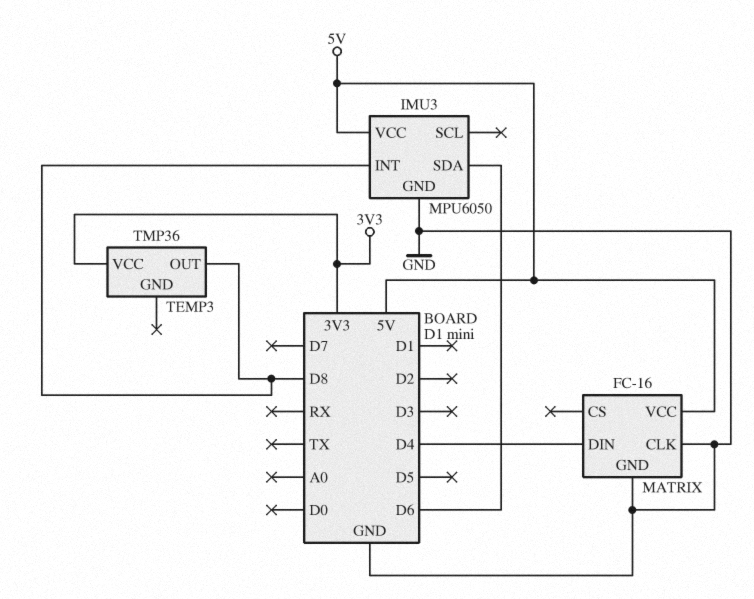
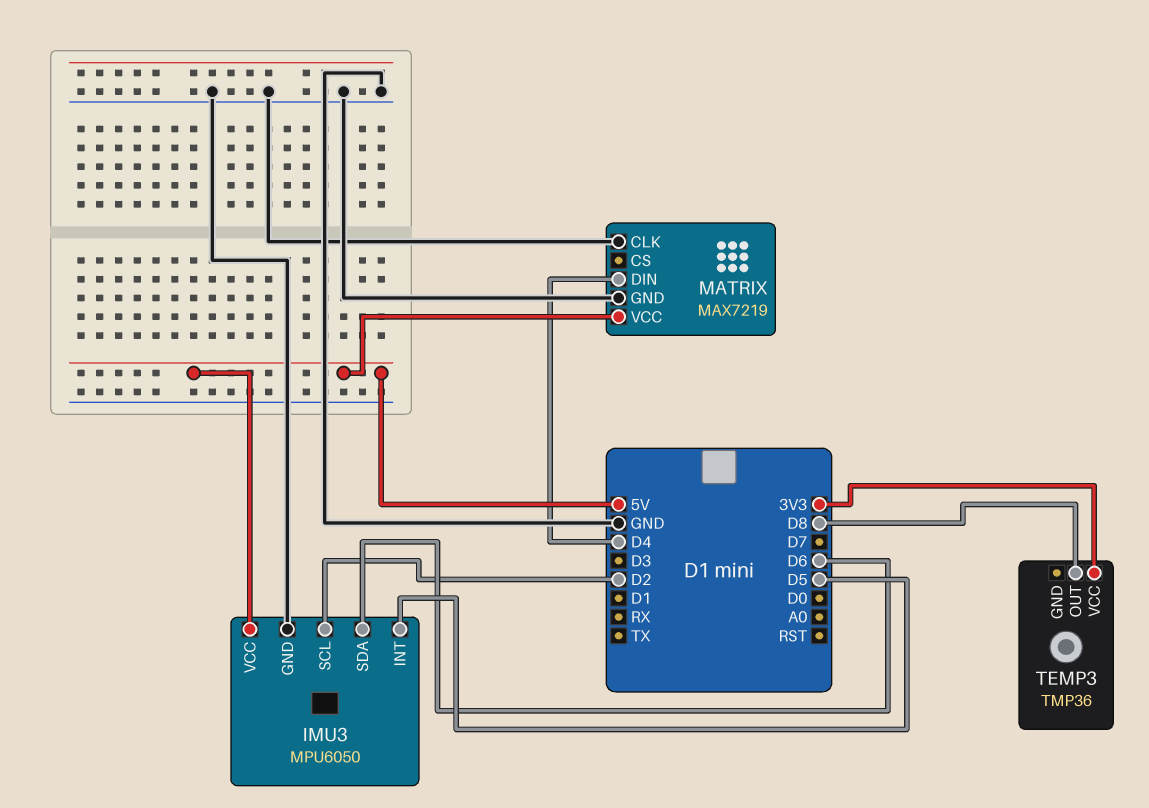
IMU3 pin INT: D8 -> D5
IMU3 pin SCL: none -> D2
MATRIX: FC-16 -> MAX7219

